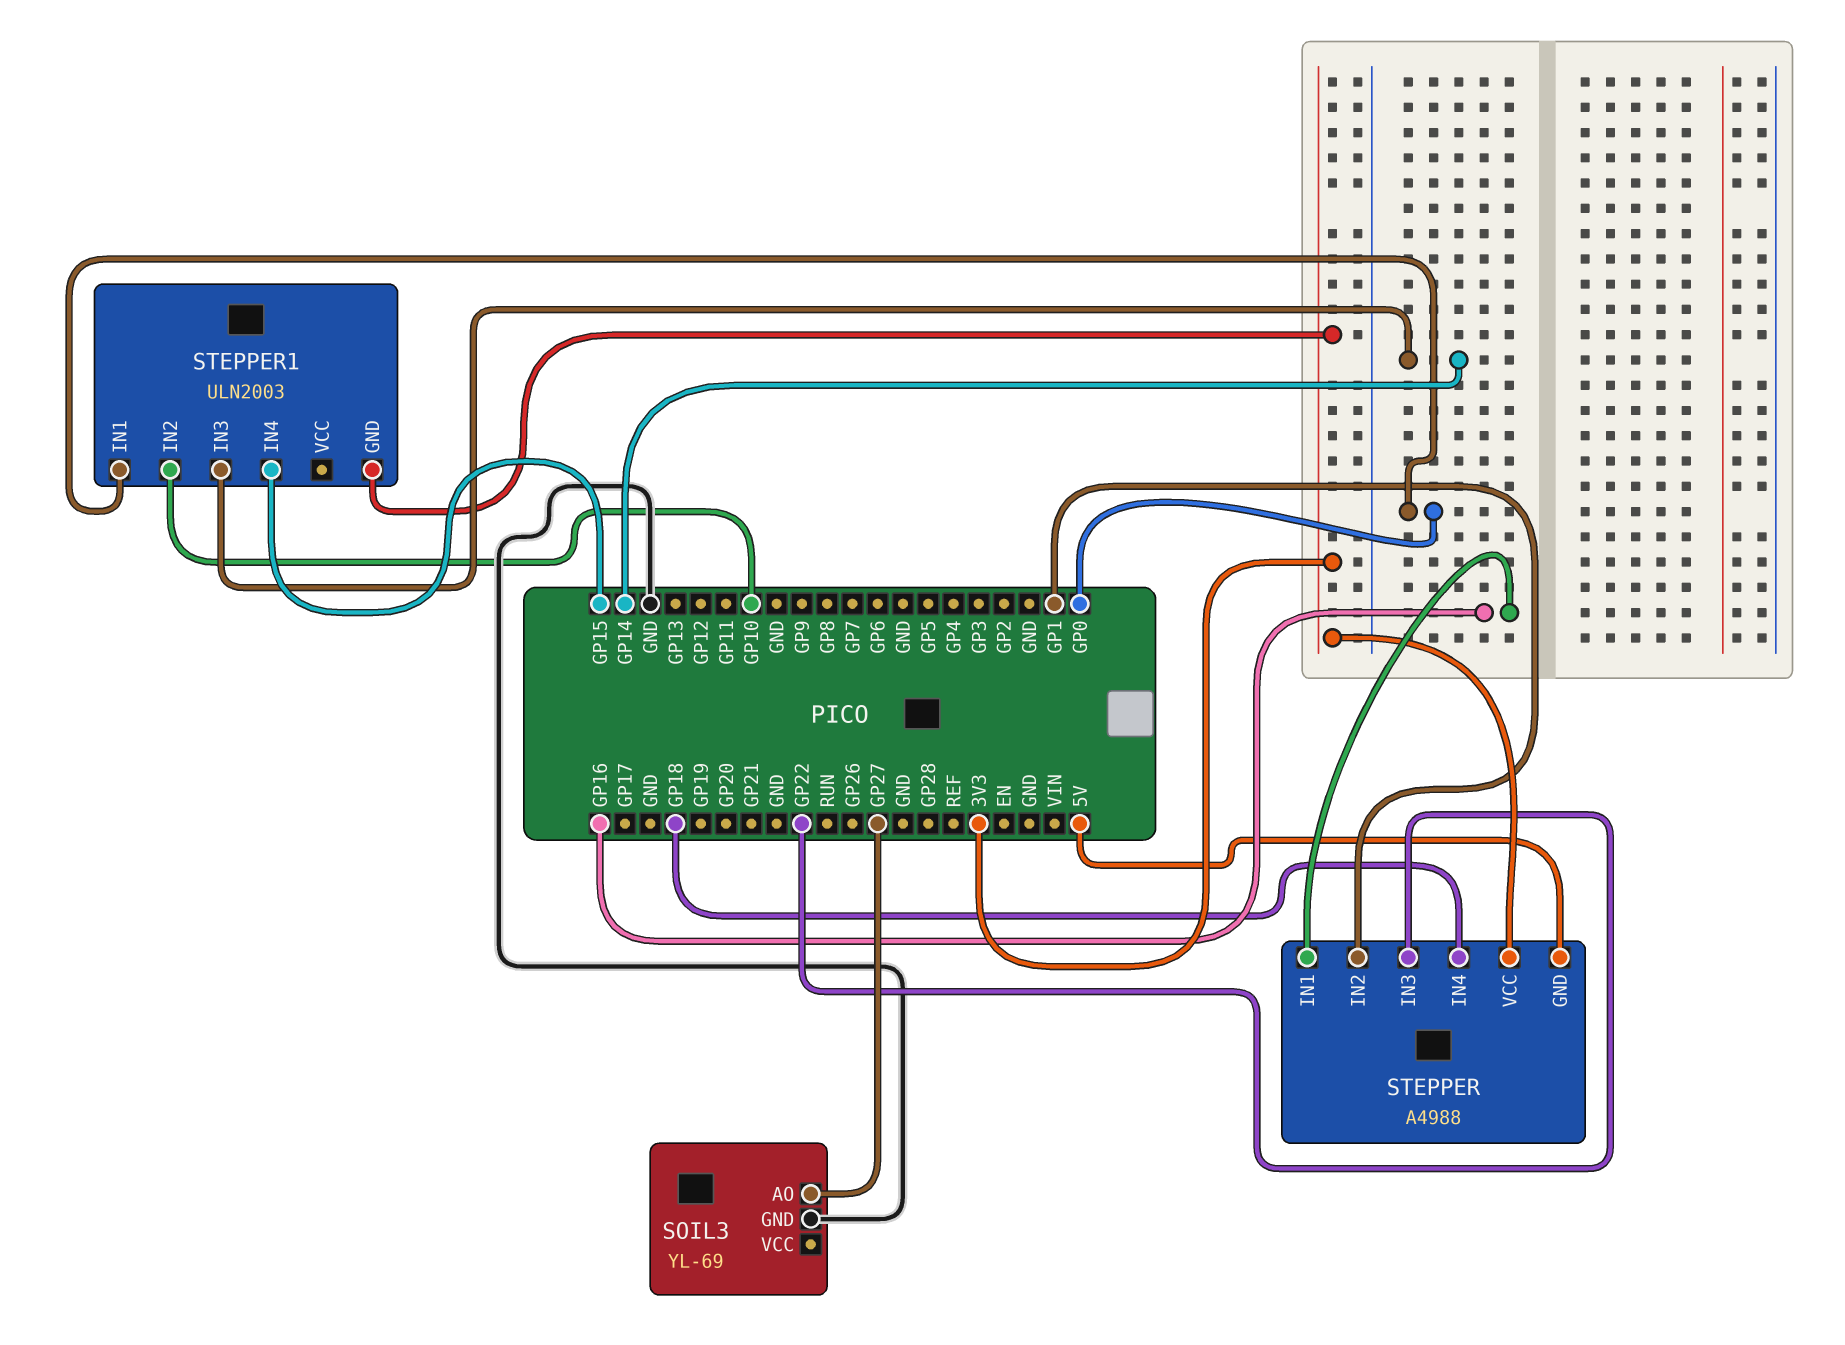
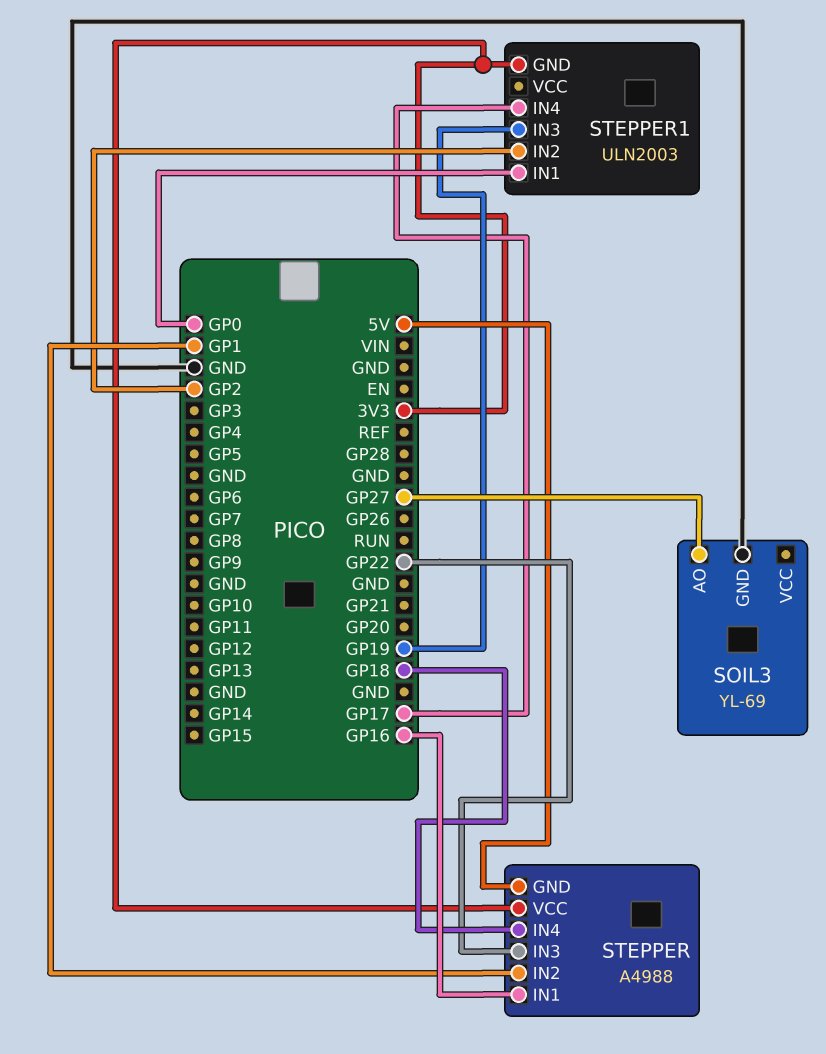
STEPPER1 pin IN2: GP10 -> GP2
STEPPER1 pin IN3: GP14 -> GP19
STEPPER1 pin IN4: GP15 -> GP17

